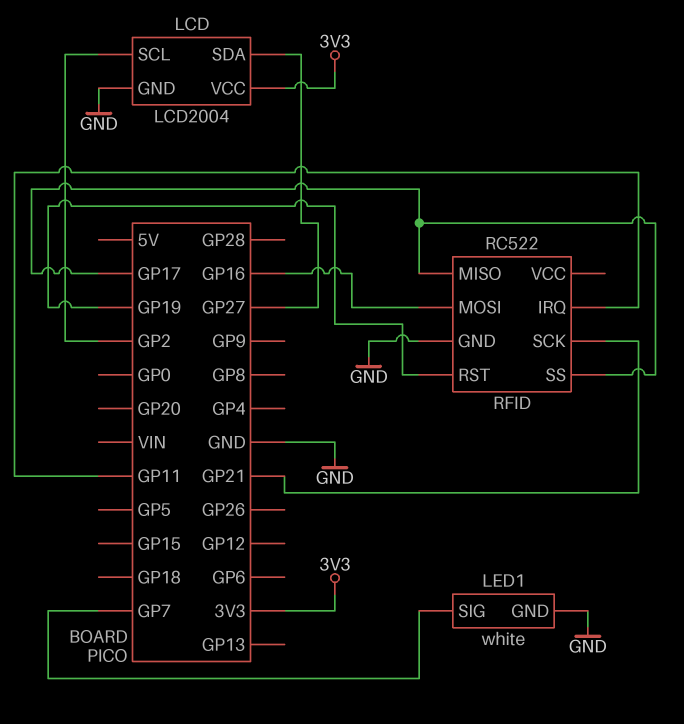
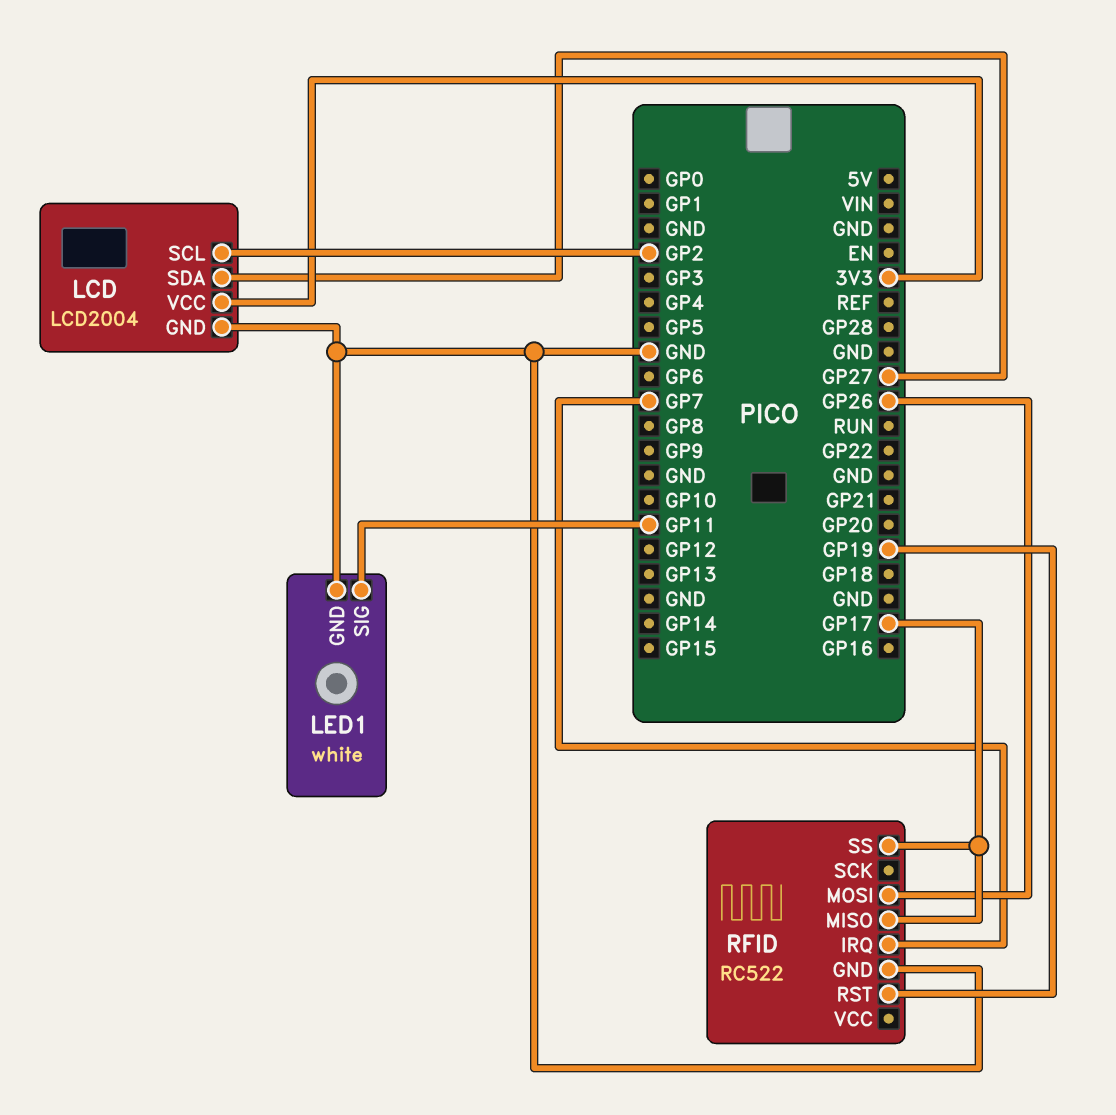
LED1 pin SIG: GP7 -> GP11
RFID pin IRQ: GP11 -> GP7
RFID pin MOSI: GP16 -> GP26
RFID pin SCK: GP21 -> none

